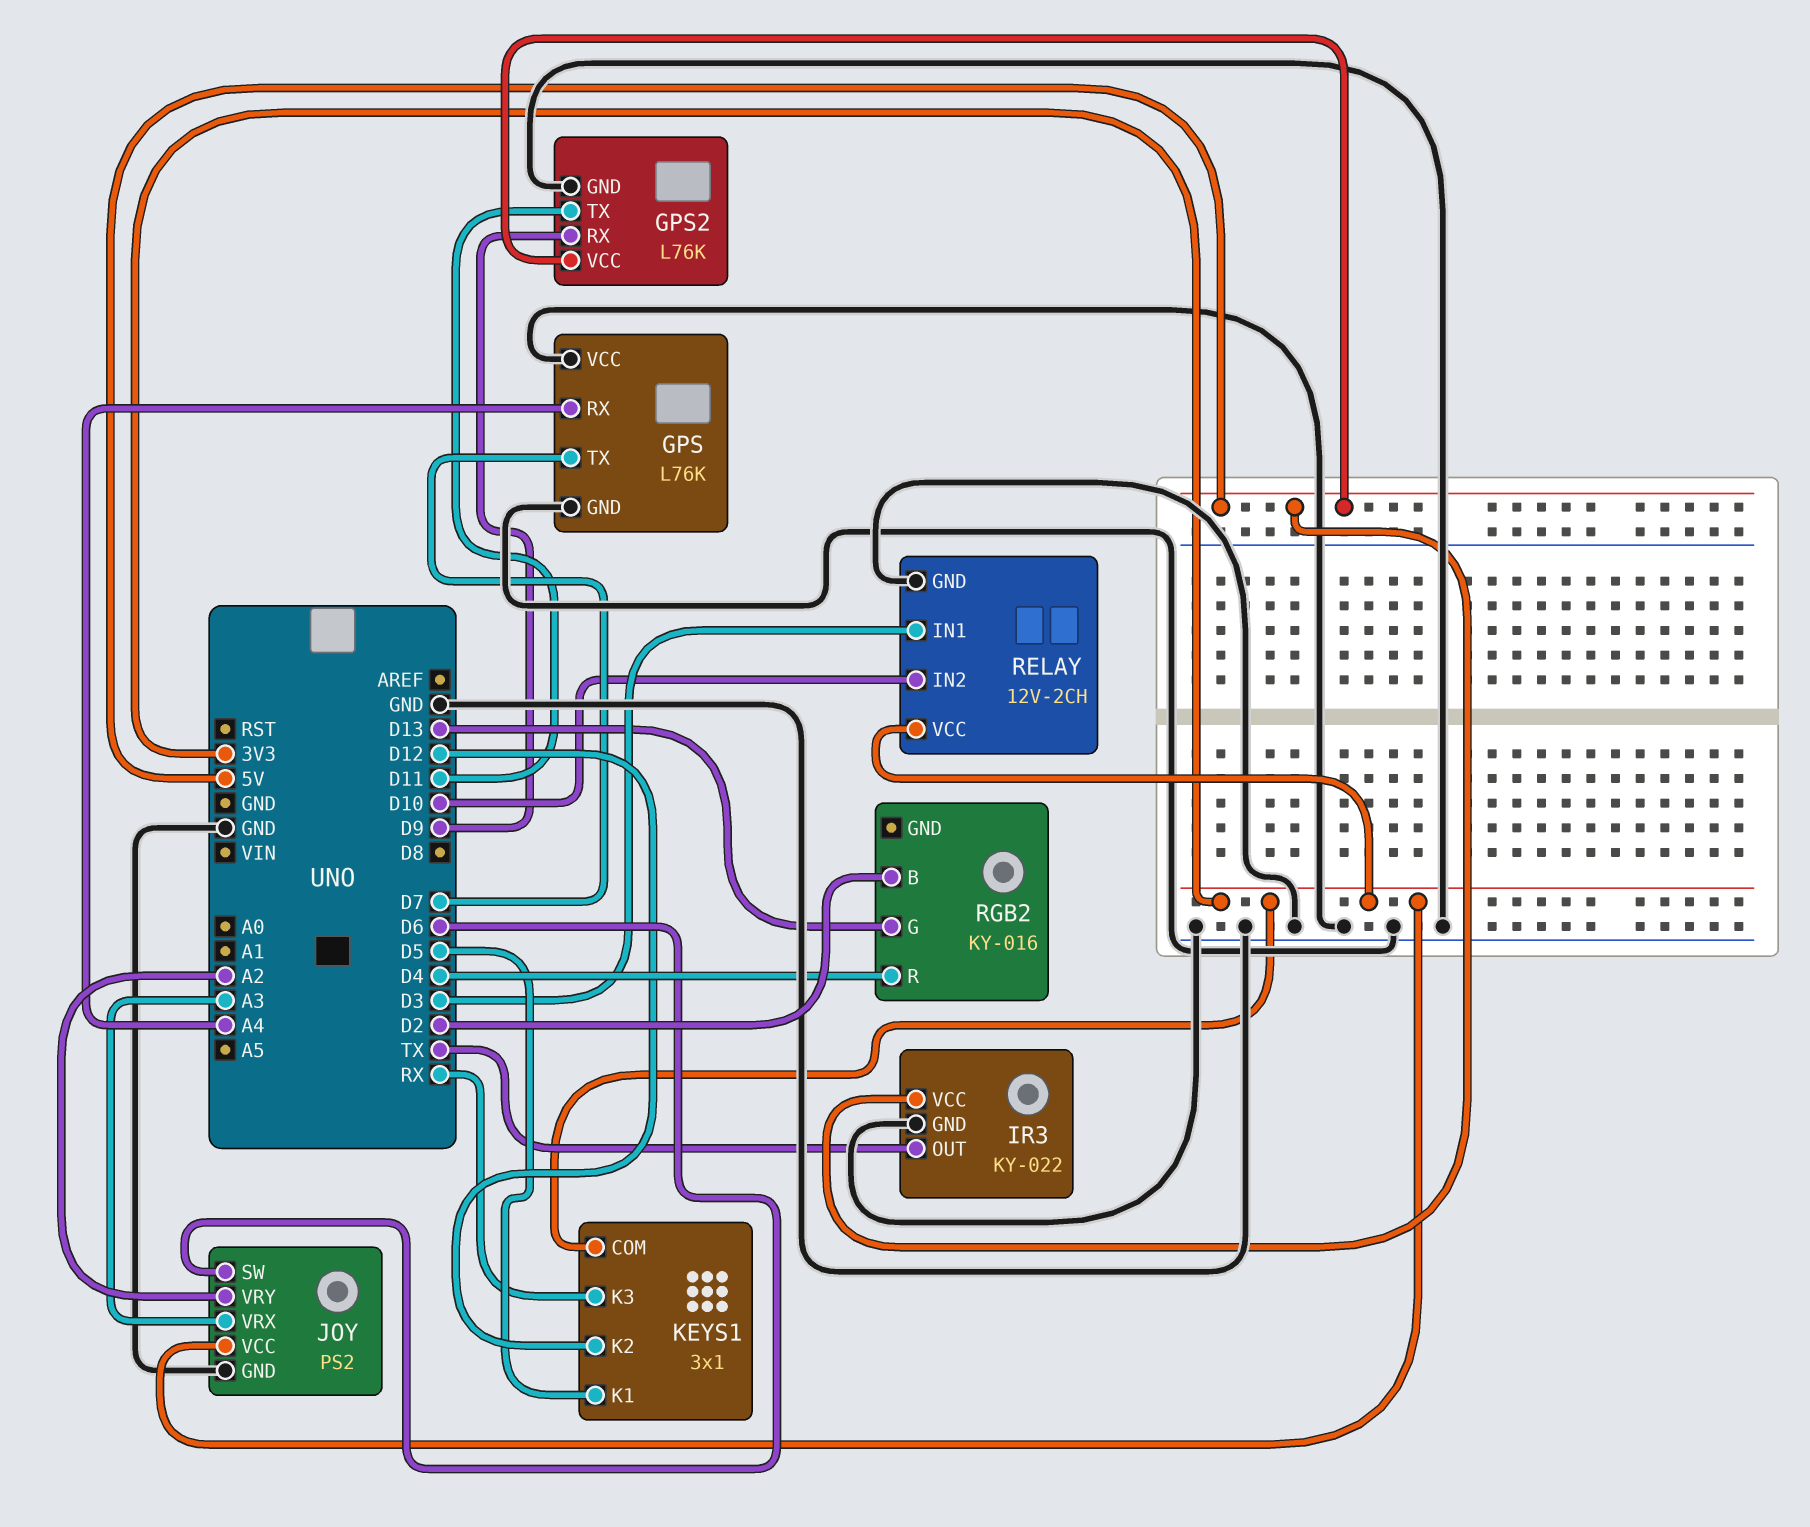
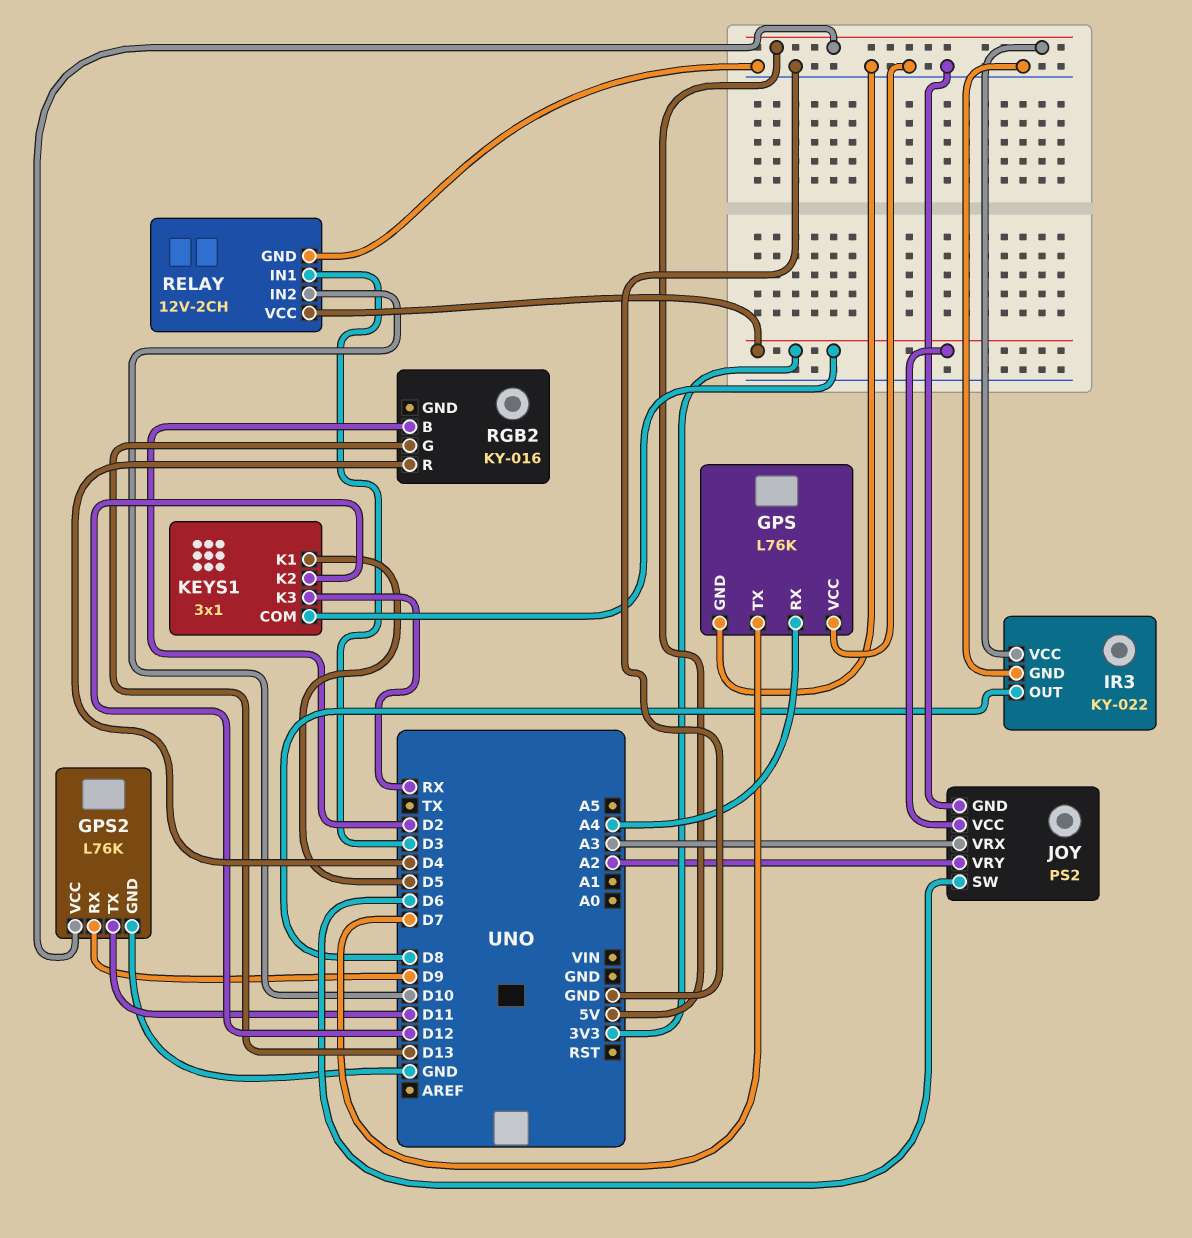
IR3 pin OUT: TX -> D8

